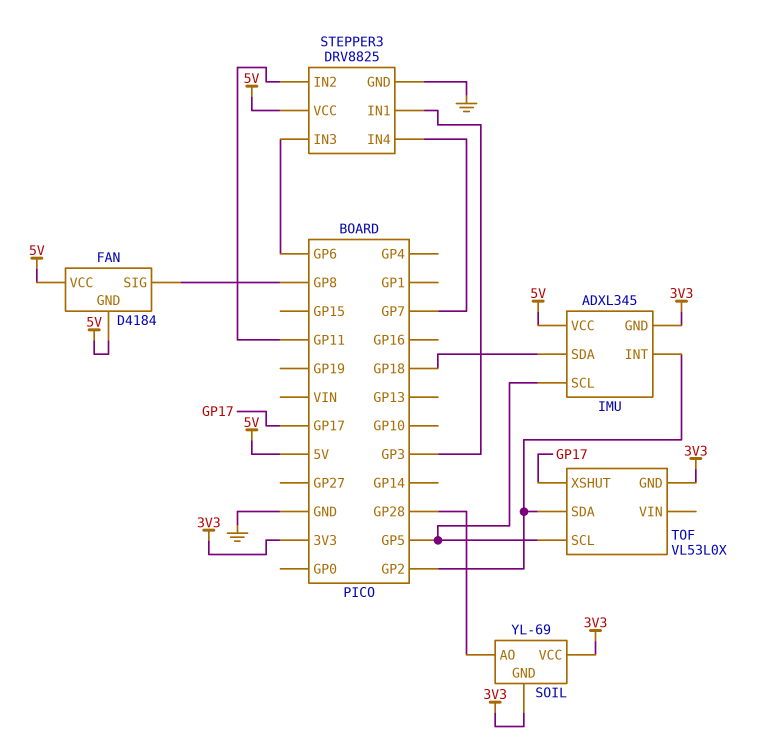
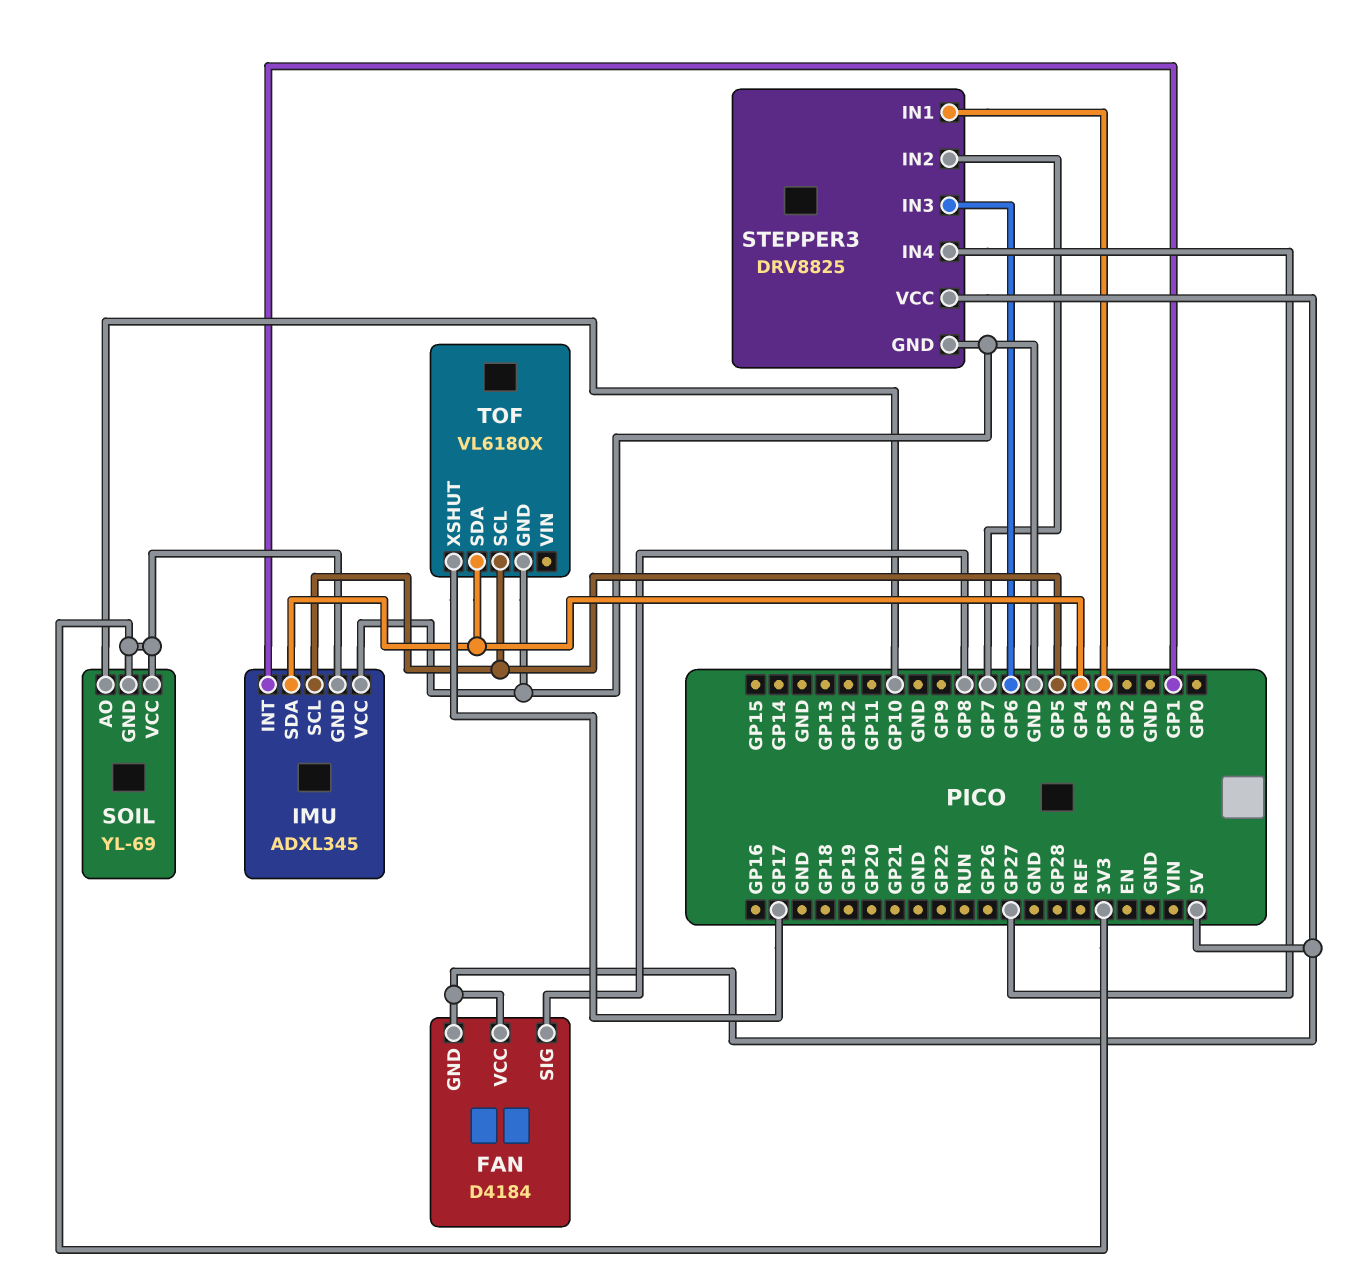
IMU pin INT: GP2 -> GP1
IMU pin SDA: GP18 -> GP4
IMU pin VCC: 5V -> GND
SOIL pin AO: GP28 -> GP10
STEPPER3 pin IN2: GP11 -> GP7
STEPPER3 pin IN4: GP7 -> GP27
TOF: VL53L0X -> VL6180X
TOF pin GND: 3V3 -> GND
TOF pin SDA: GP2 -> GP4

